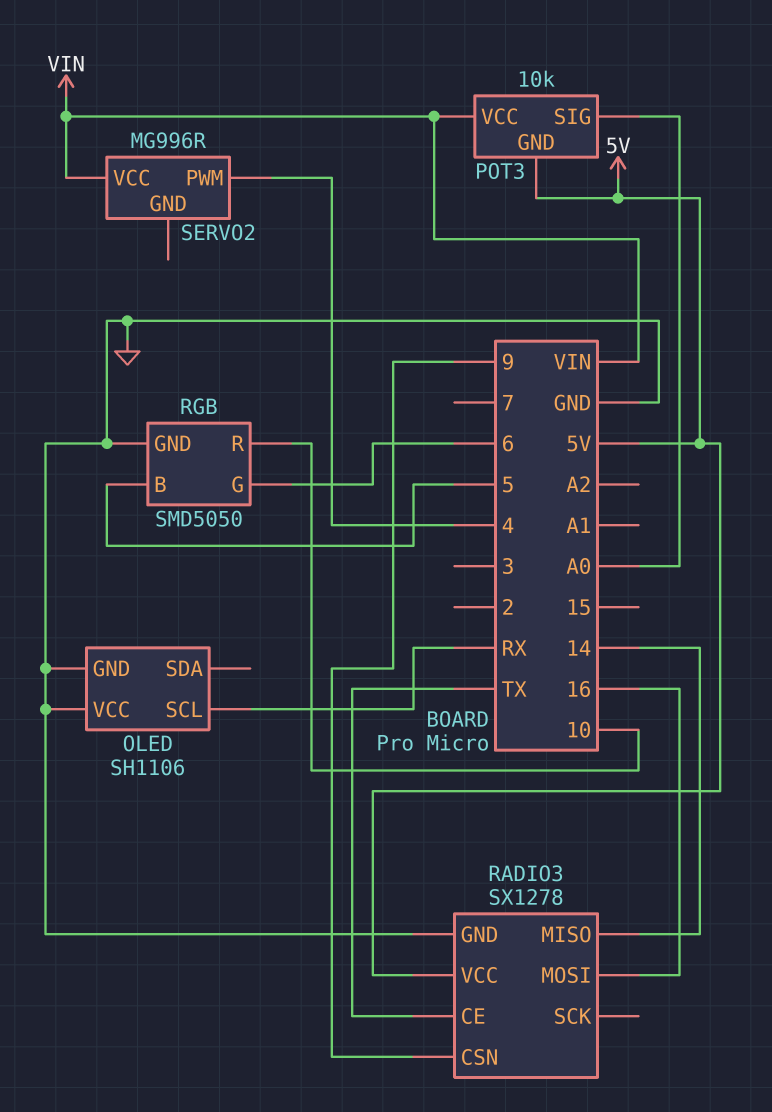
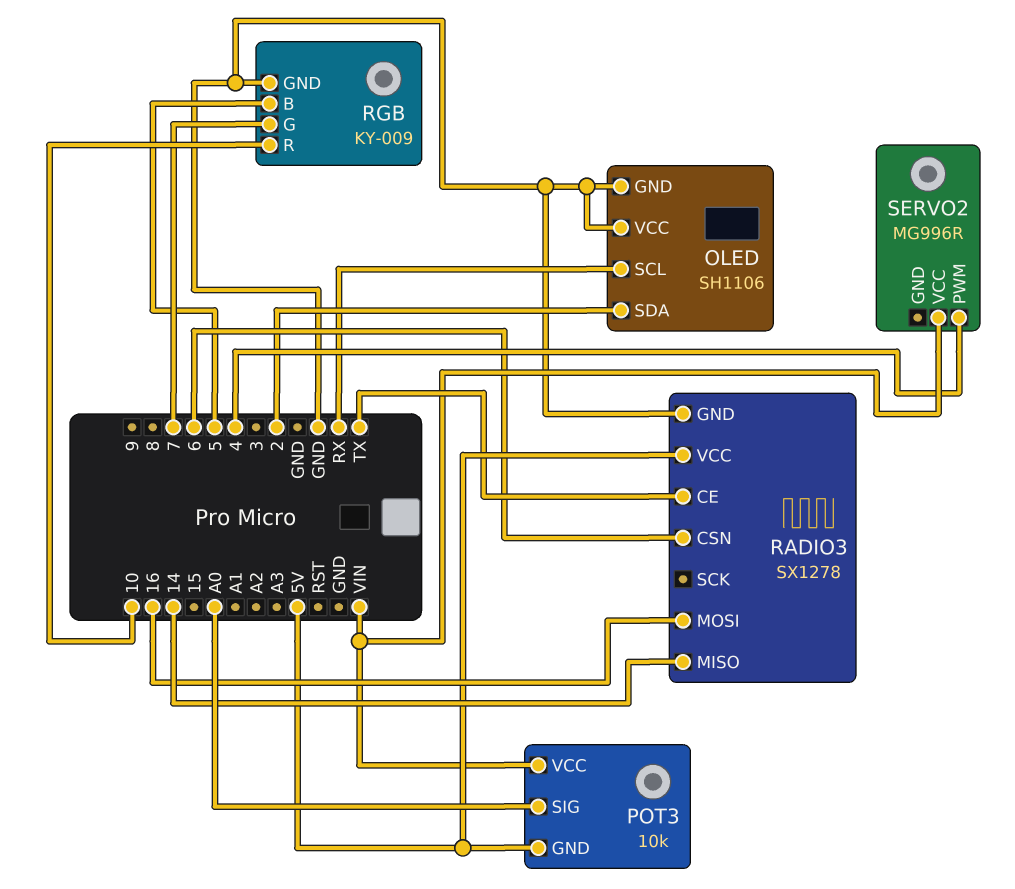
OLED pin SDA: none -> 2
RADIO3 pin CSN: 9 -> 6
RGB: SMD5050 -> KY-009
RGB pin G: 6 -> 7

